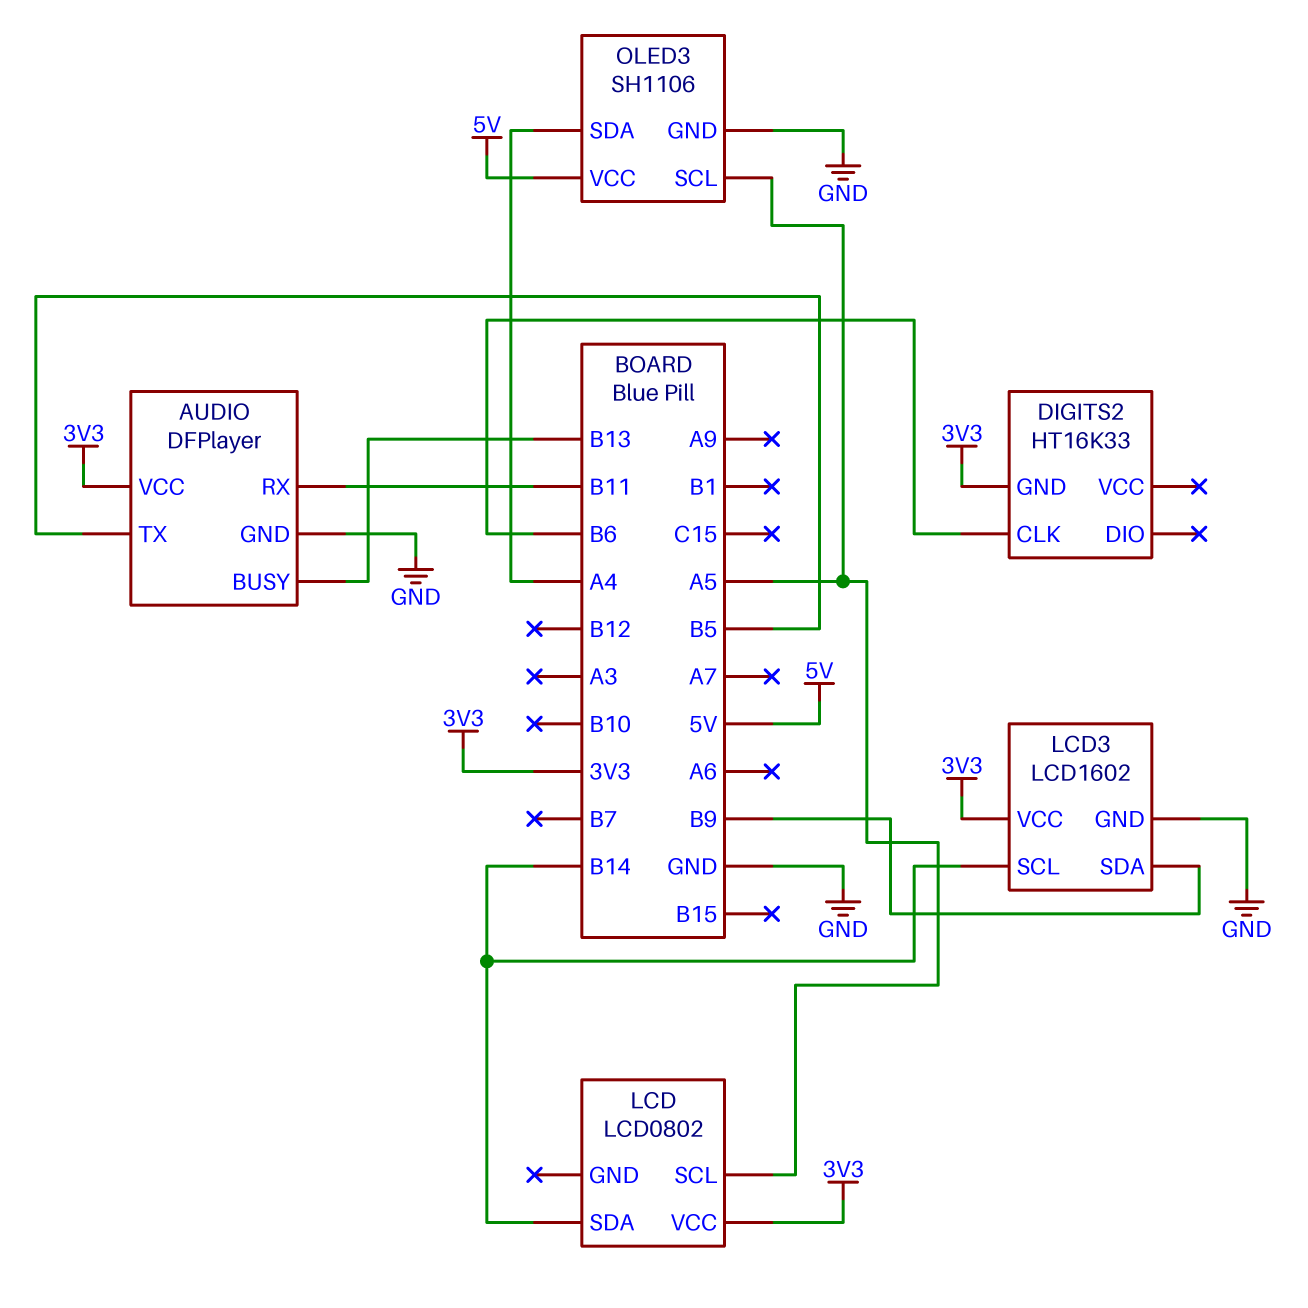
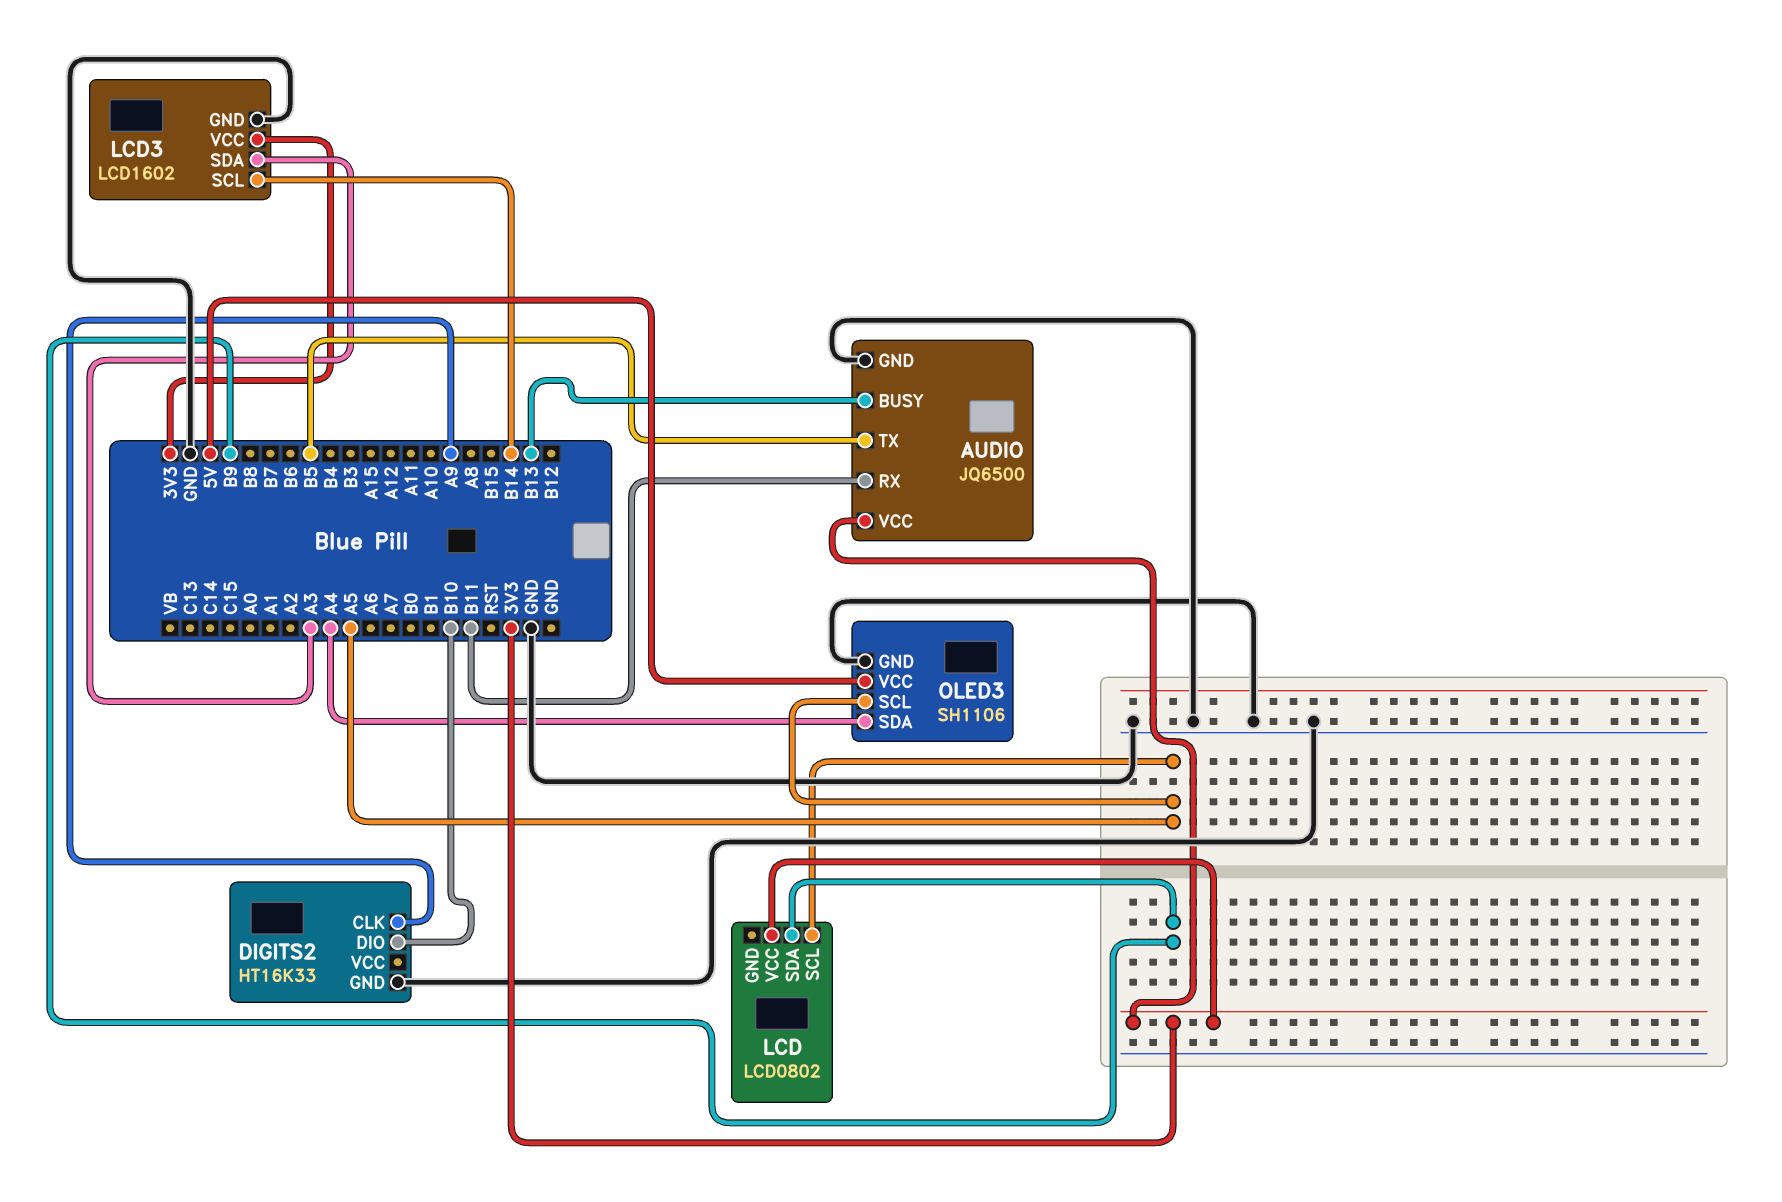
AUDIO: DFPlayer -> JQ6500
DIGITS2 pin CLK: B6 -> A9
DIGITS2 pin DIO: none -> B10
DIGITS2 pin GND: 3V3 -> GND
LCD pin SDA: B14 -> B9
LCD3 pin SDA: B9 -> A3

